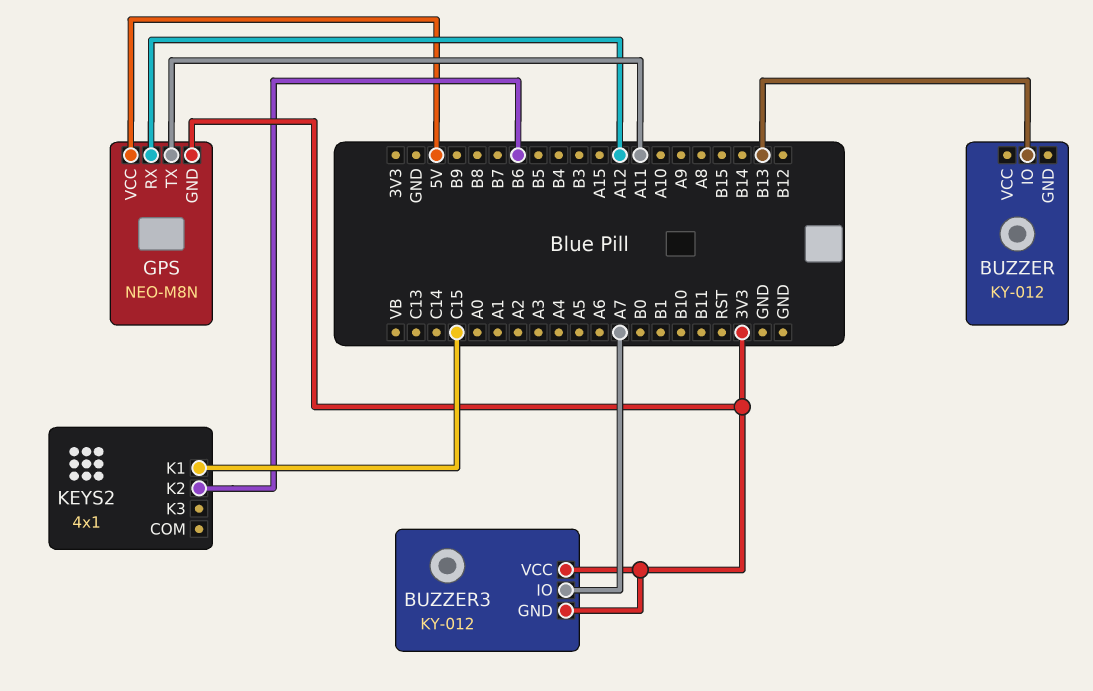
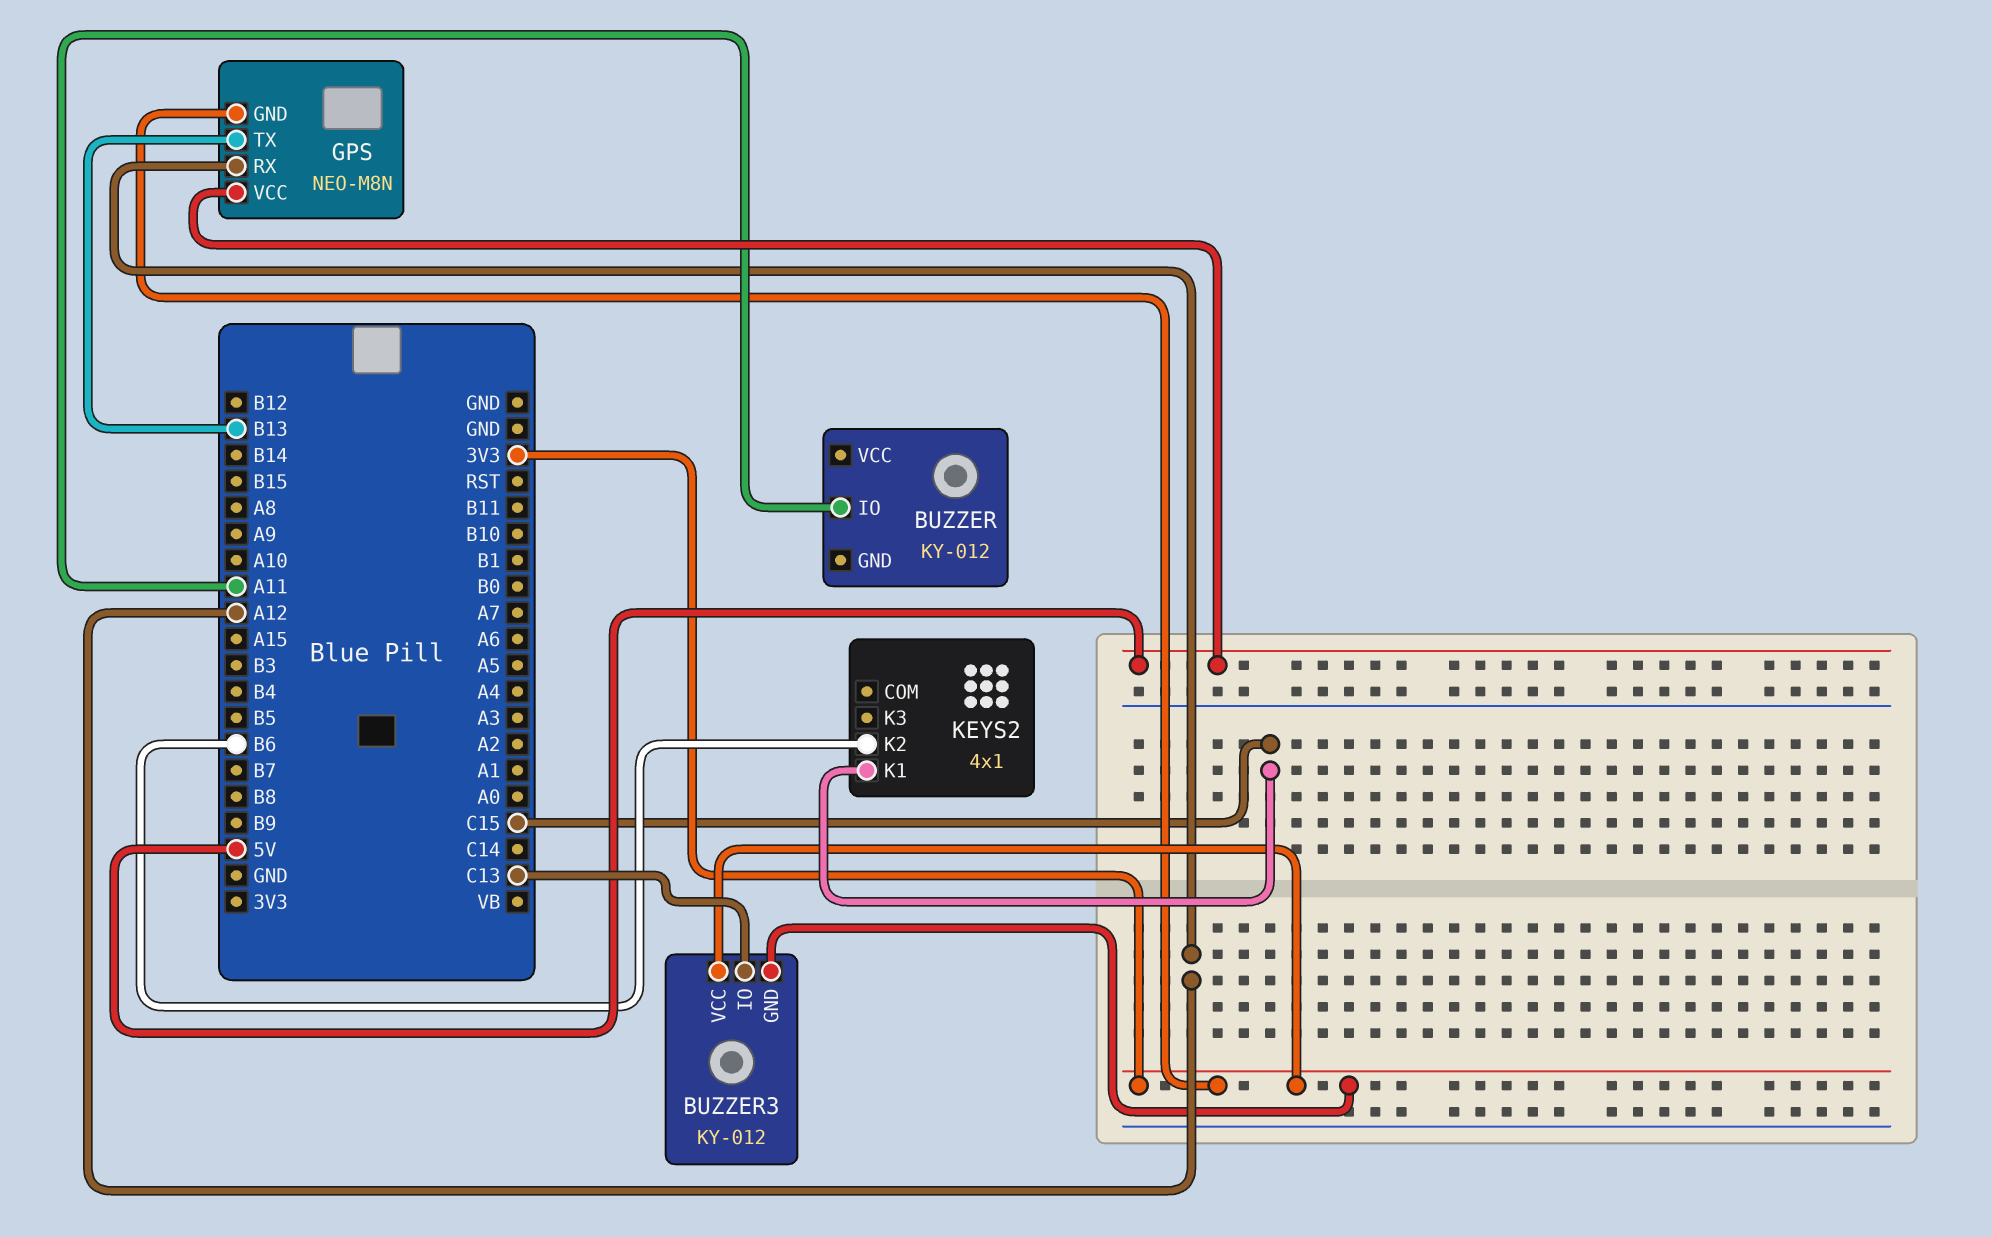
BUZZER pin IO: B13 -> A11
BUZZER3 pin IO: A7 -> C13
GPS pin TX: A11 -> B13

